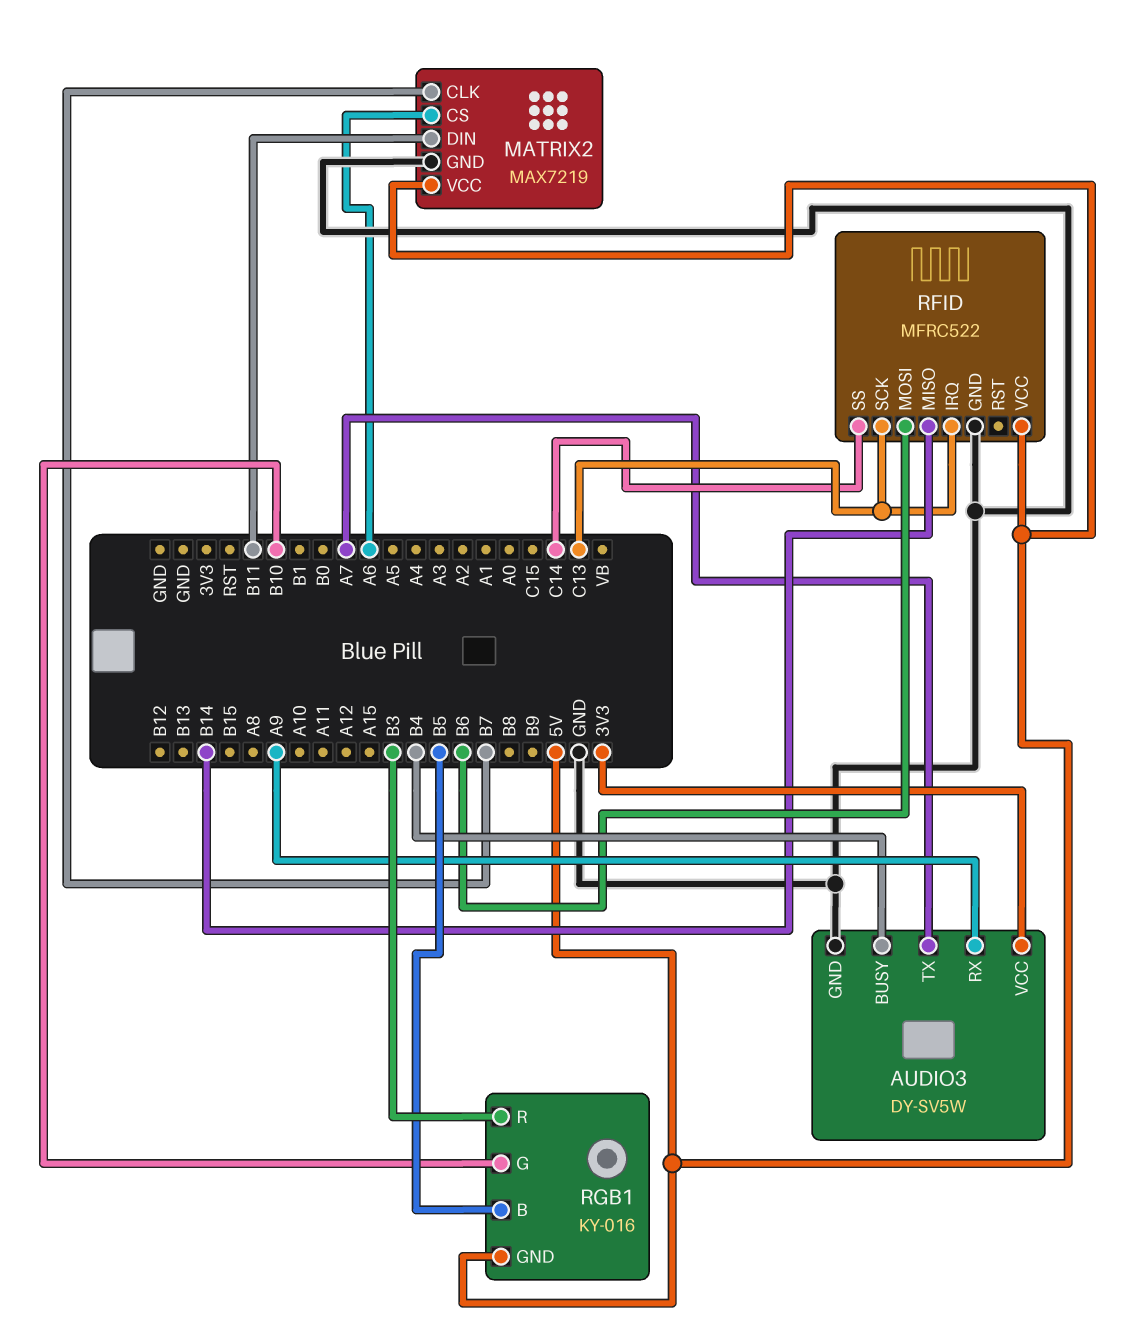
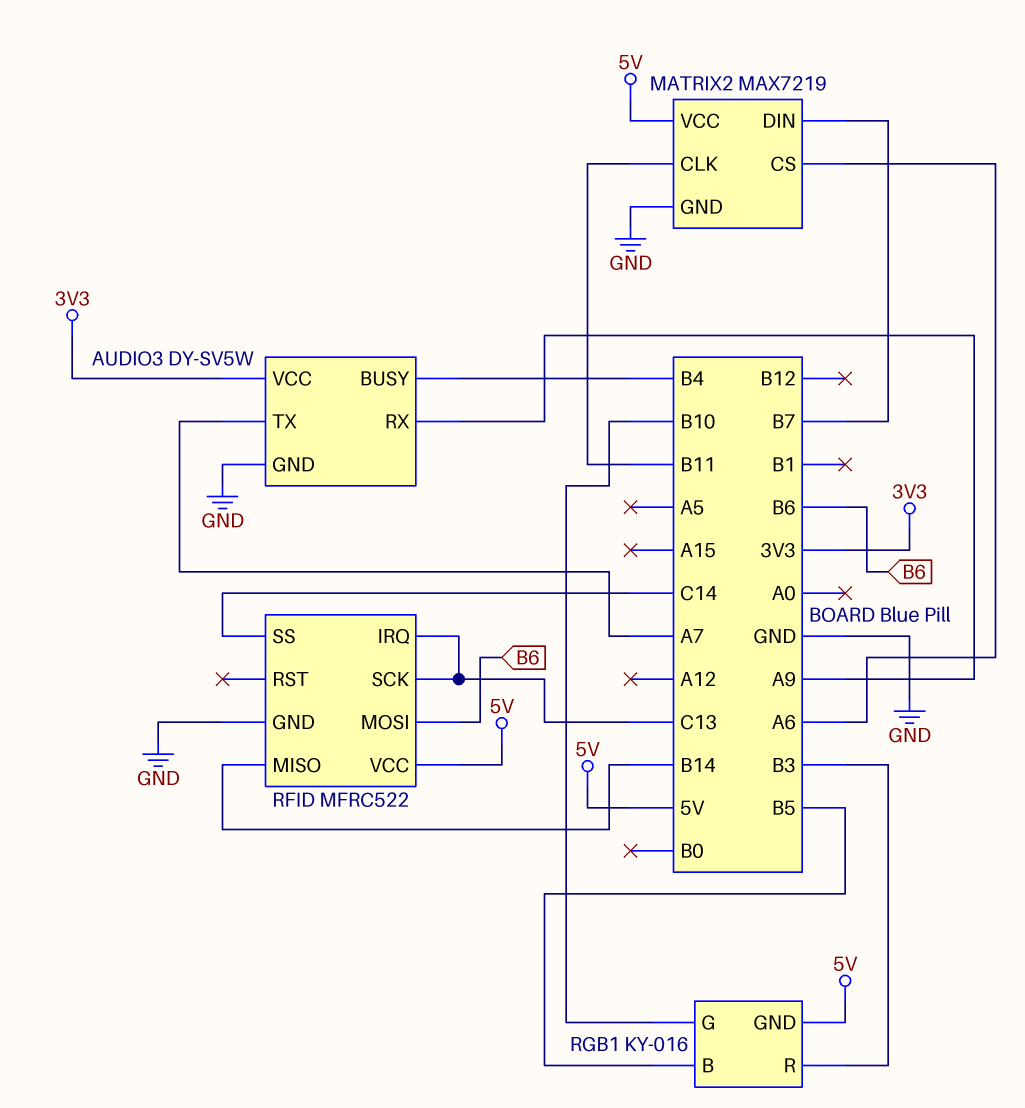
MATRIX2 pin CLK: B7 -> B11
MATRIX2 pin DIN: B11 -> B7

